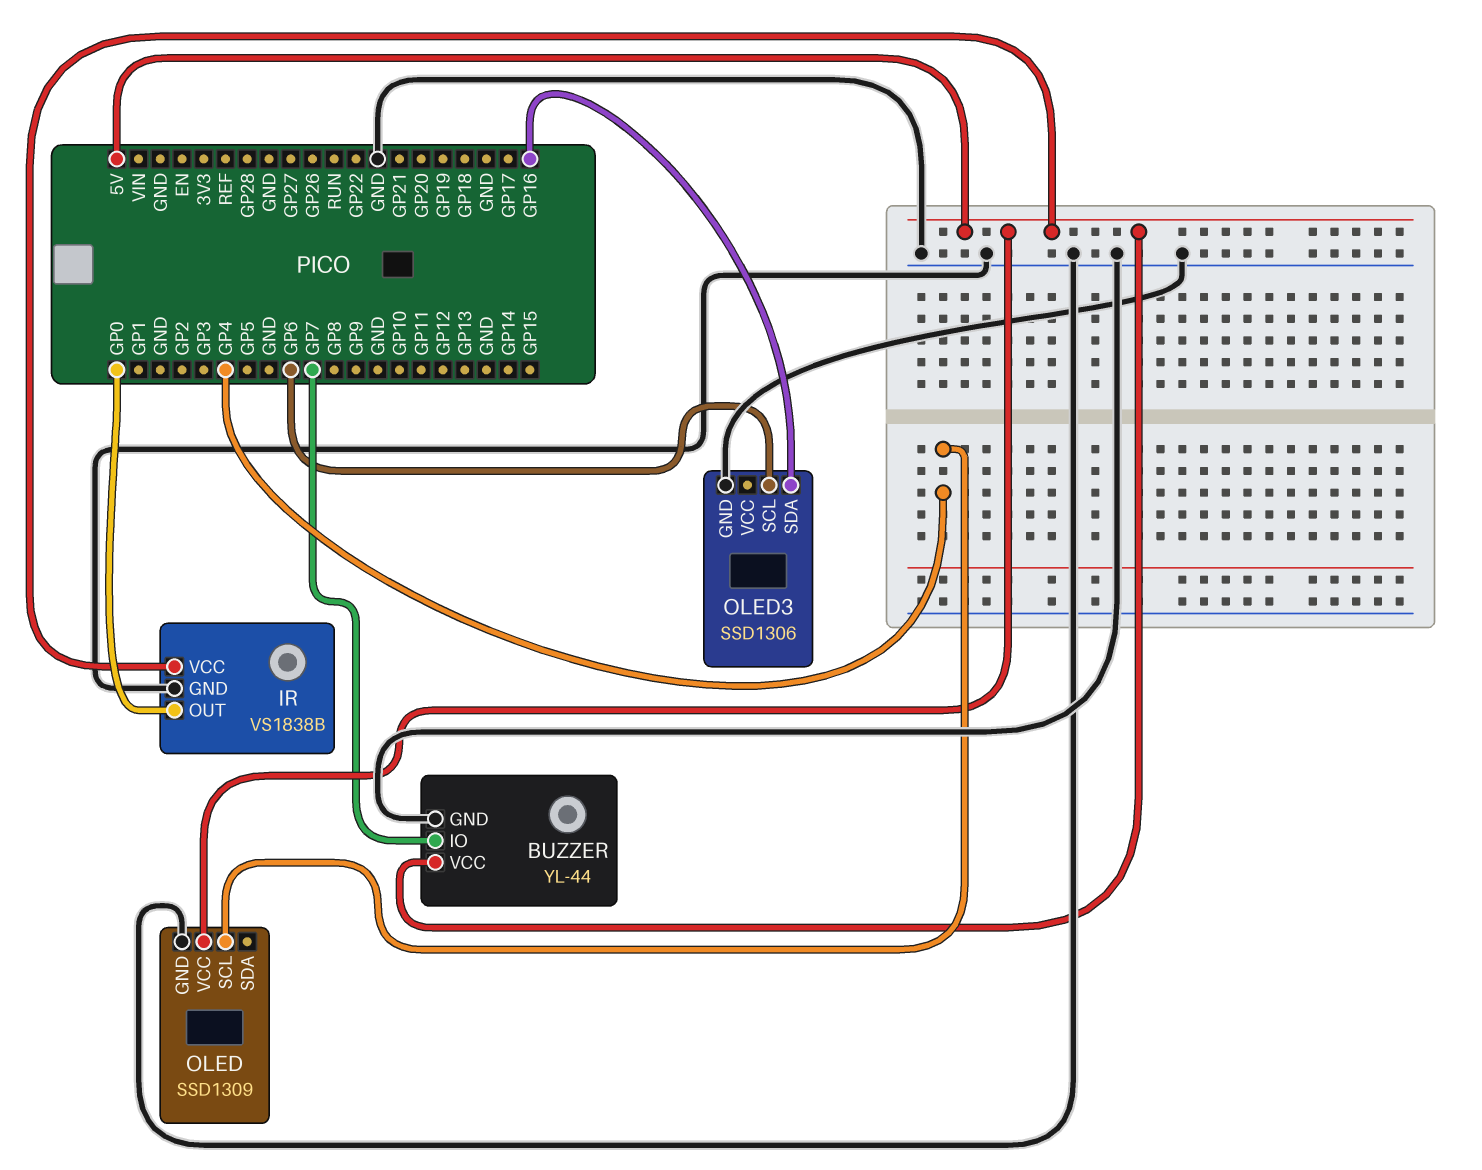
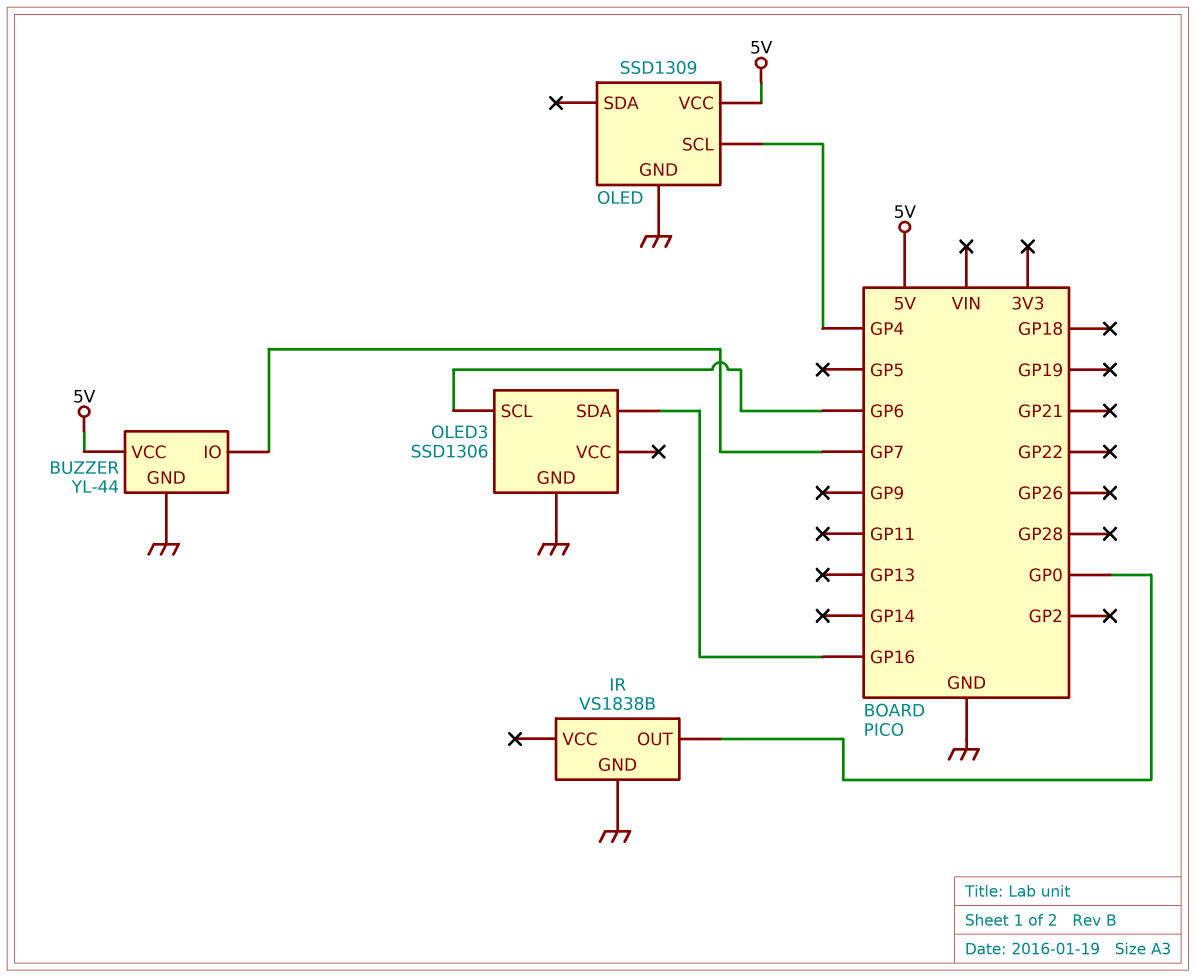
IR pin VCC: 5V -> none

